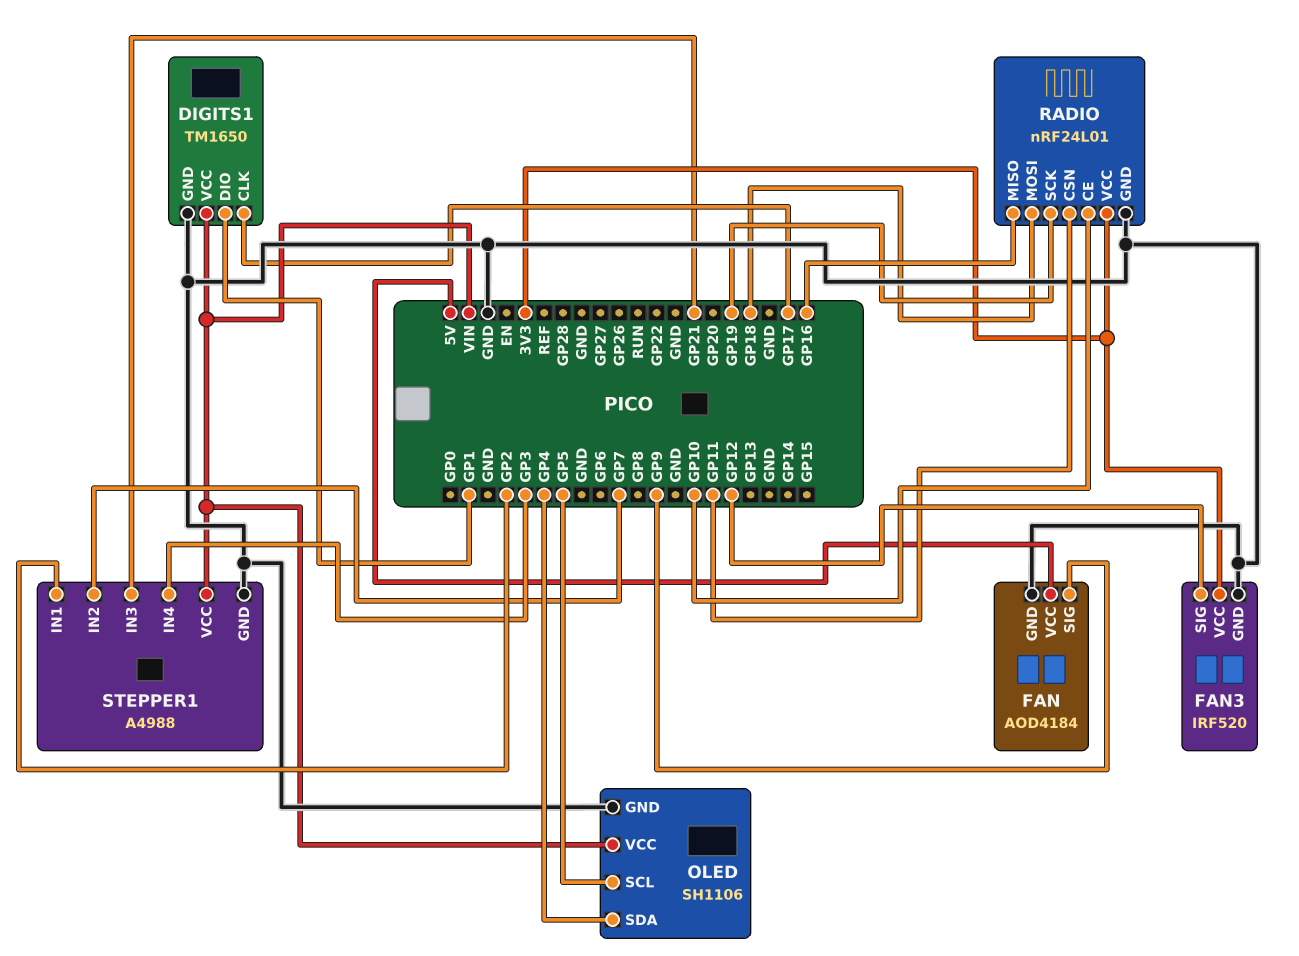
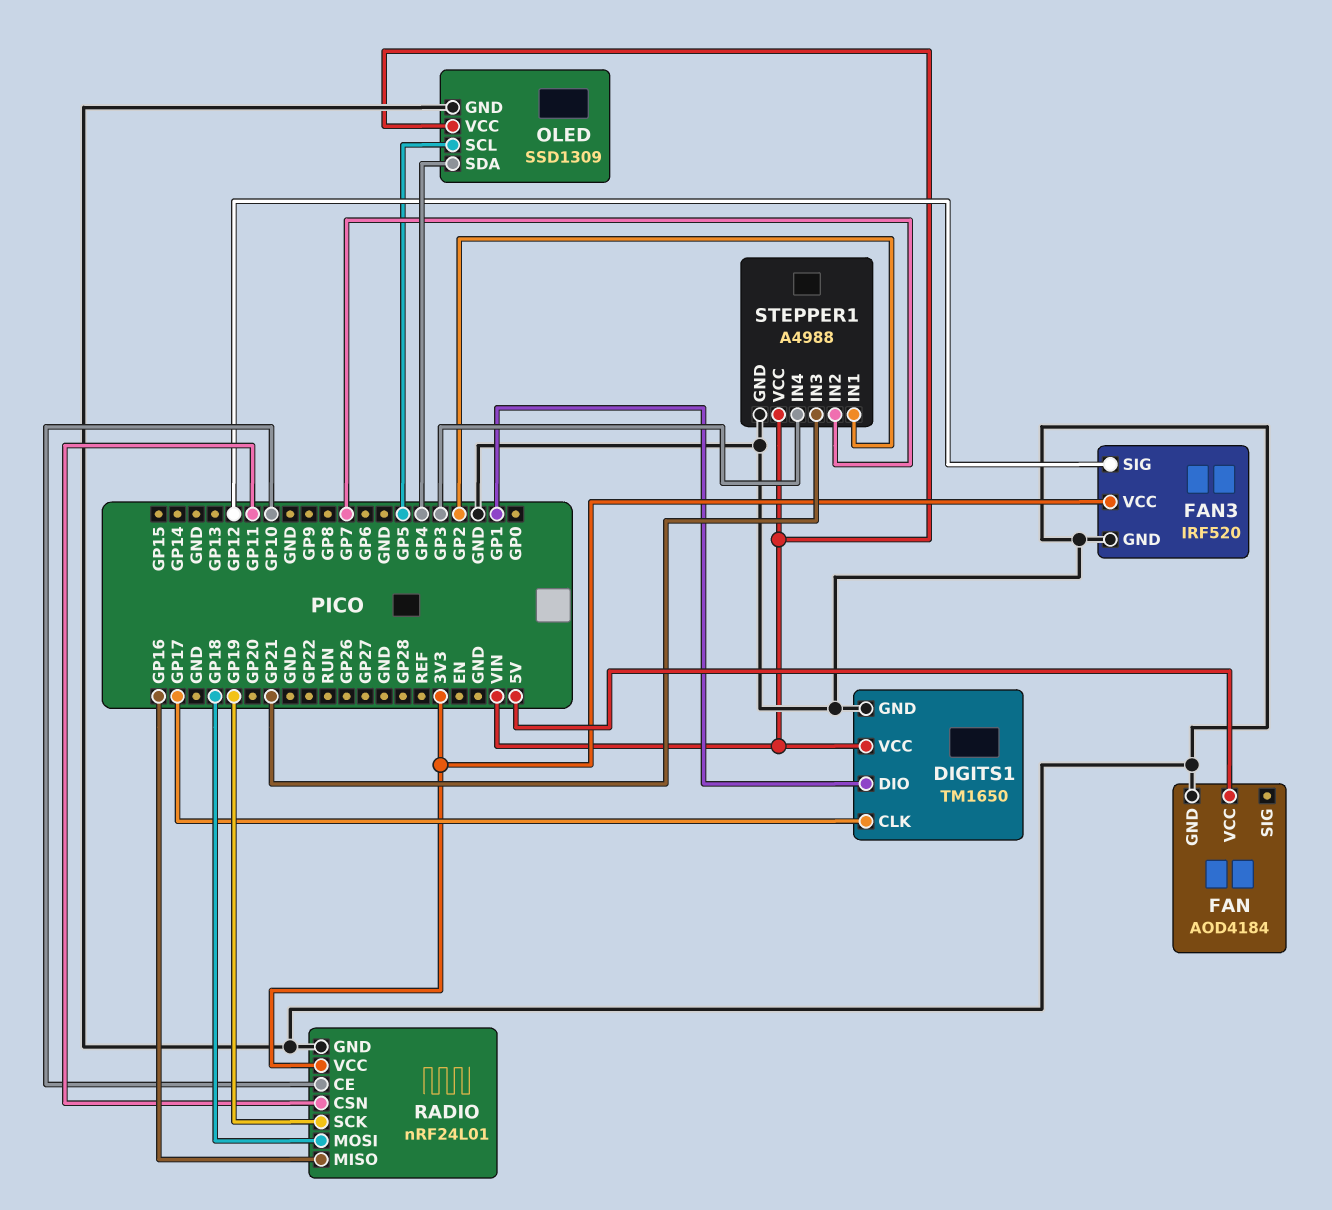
FAN pin SIG: GP9 -> none
OLED: SH1106 -> SSD1309

